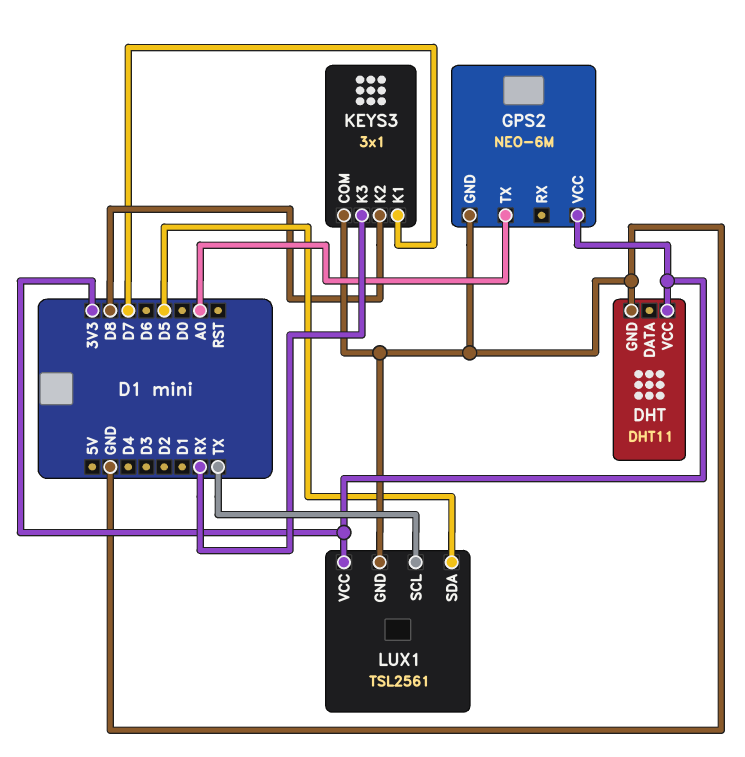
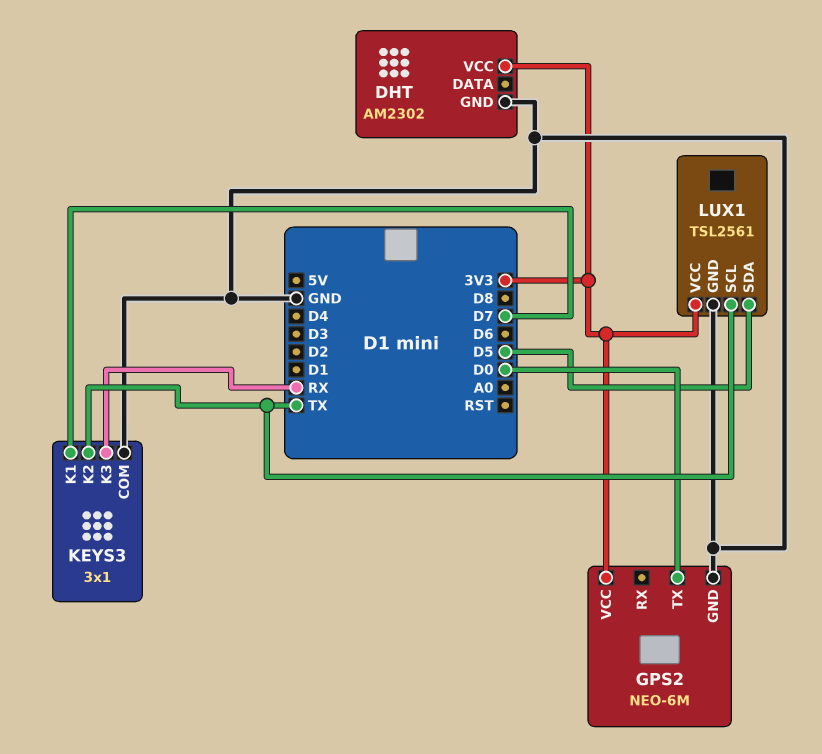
DHT: DHT11 -> AM2302
GPS2 pin TX: A0 -> D0
KEYS3 pin K2: D8 -> TX

